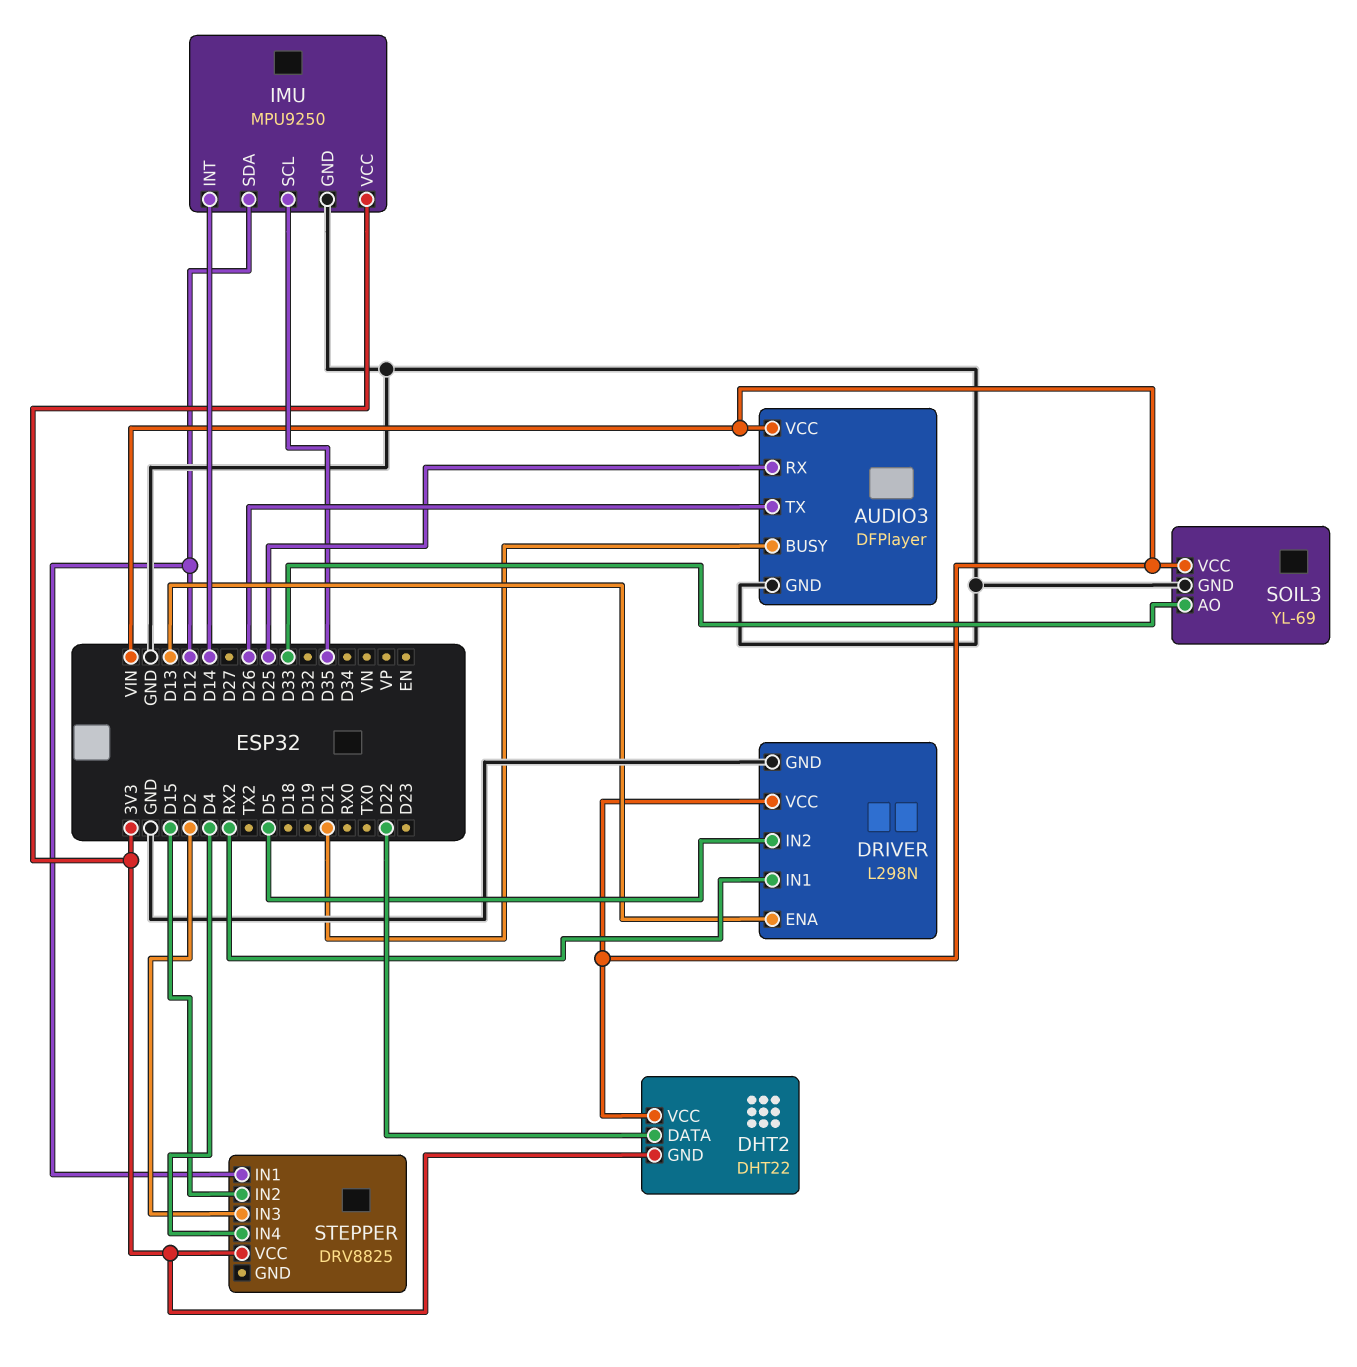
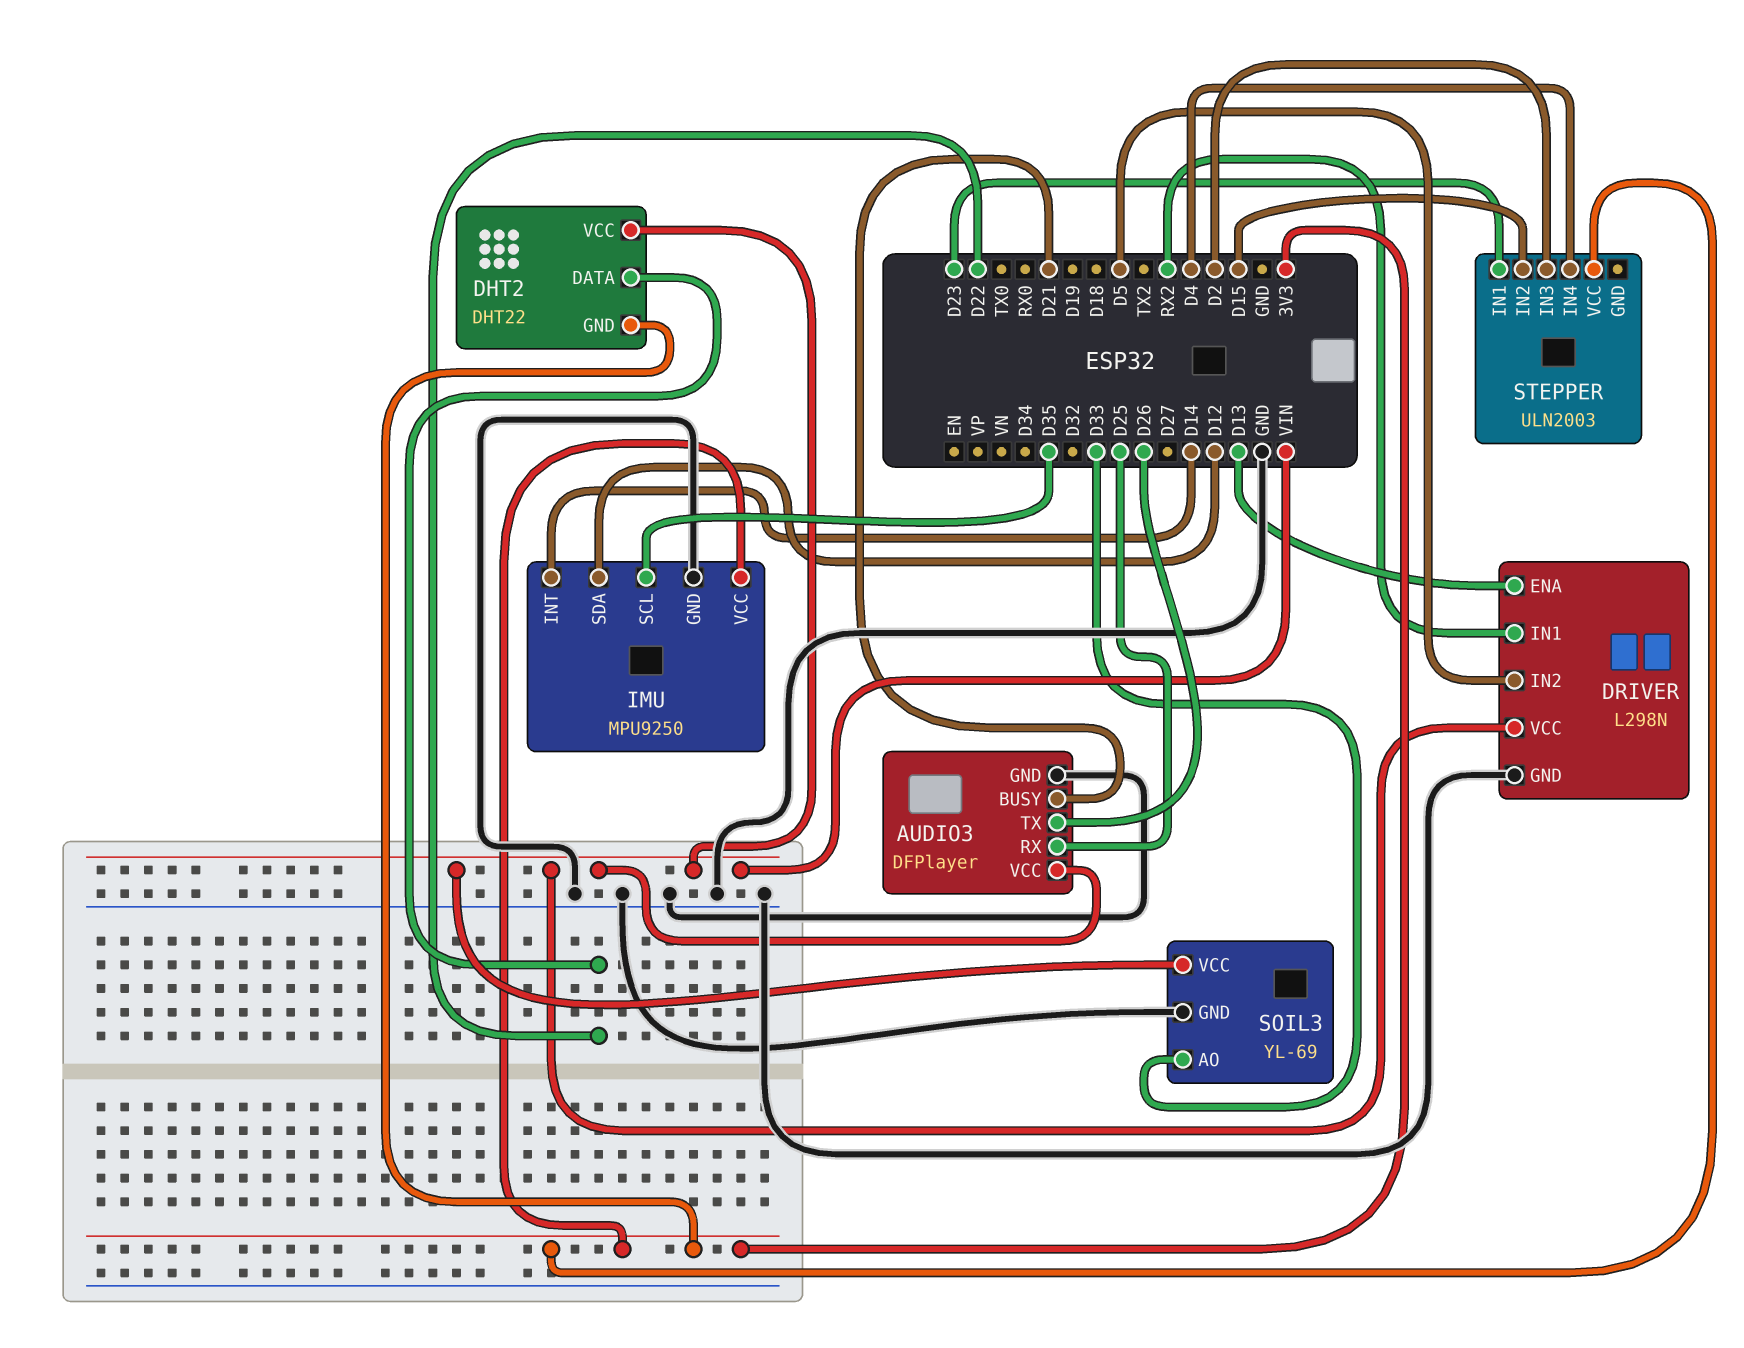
STEPPER: DRV8825 -> ULN2003
STEPPER pin IN1: D12 -> D23

